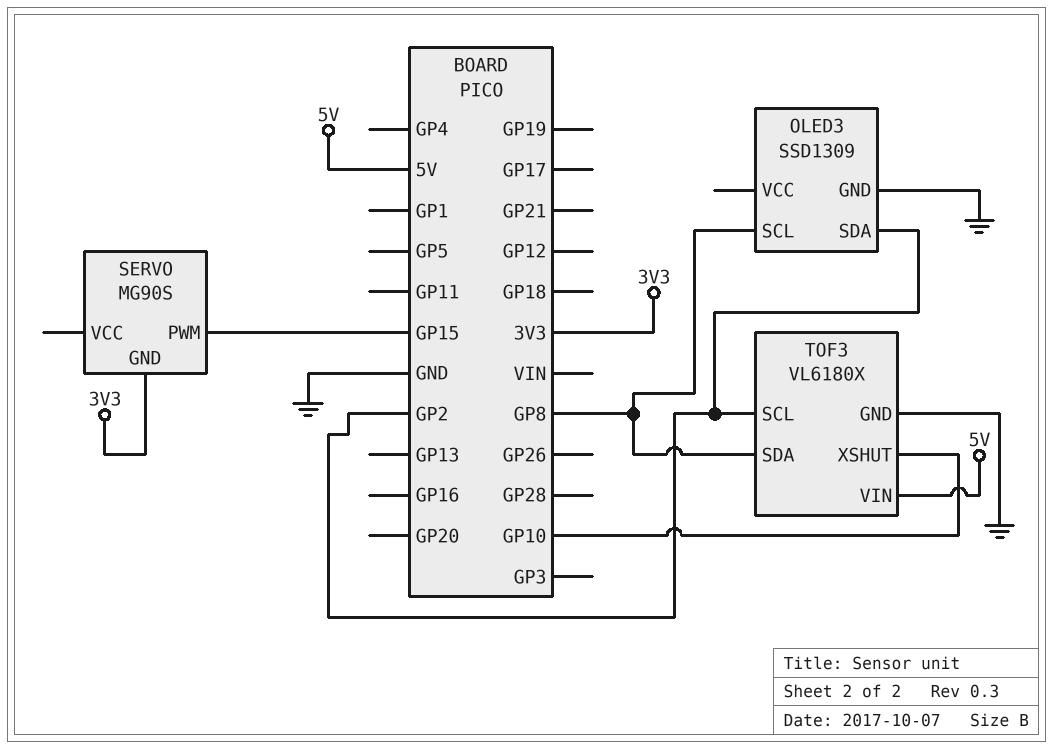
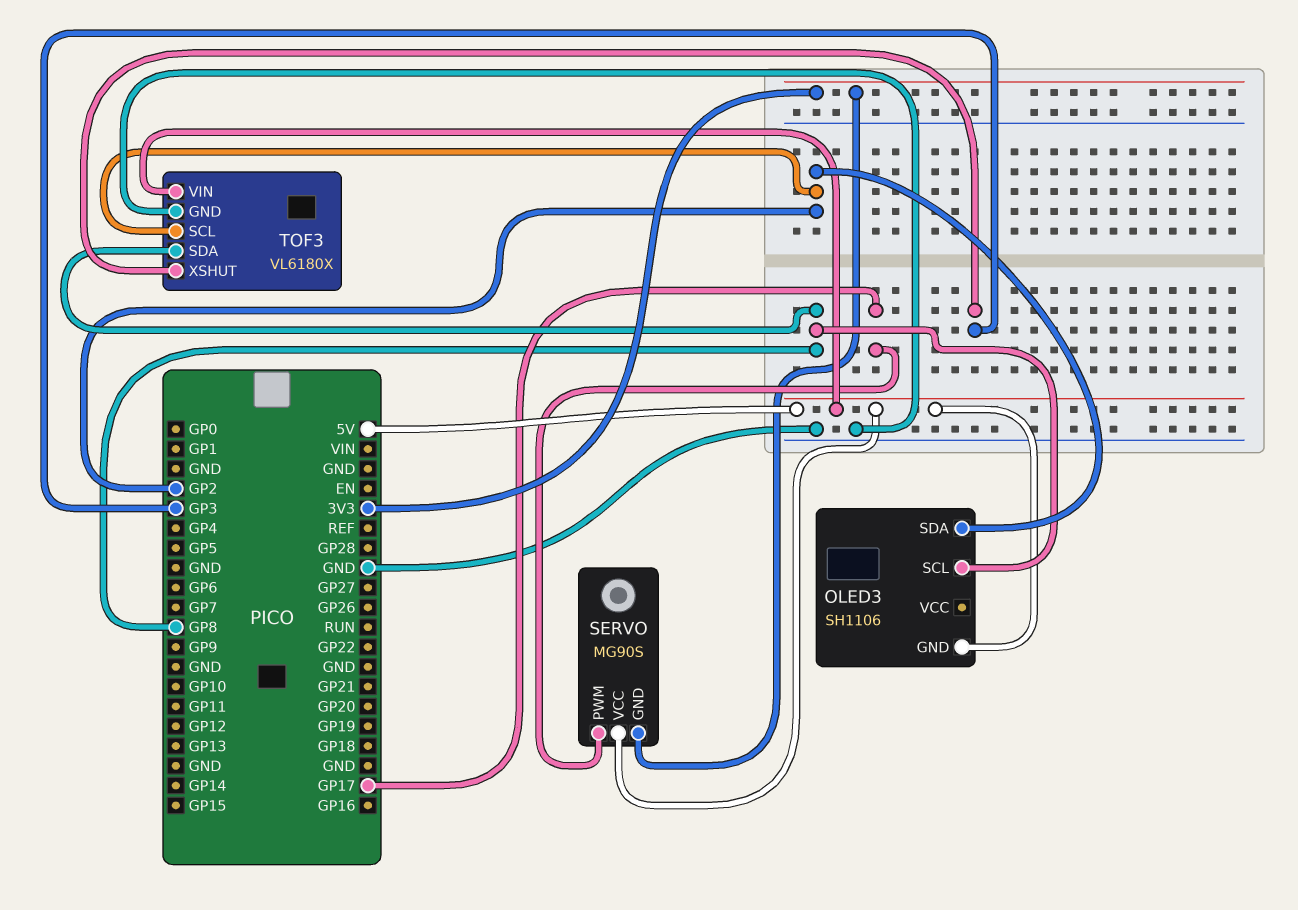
OLED3: SSD1309 -> SH1106
OLED3 pin GND: GND -> 5V
SERVO pin PWM: GP15 -> GP17
SERVO pin VCC: none -> 5V
TOF3 pin XSHUT: GP10 -> GP3

